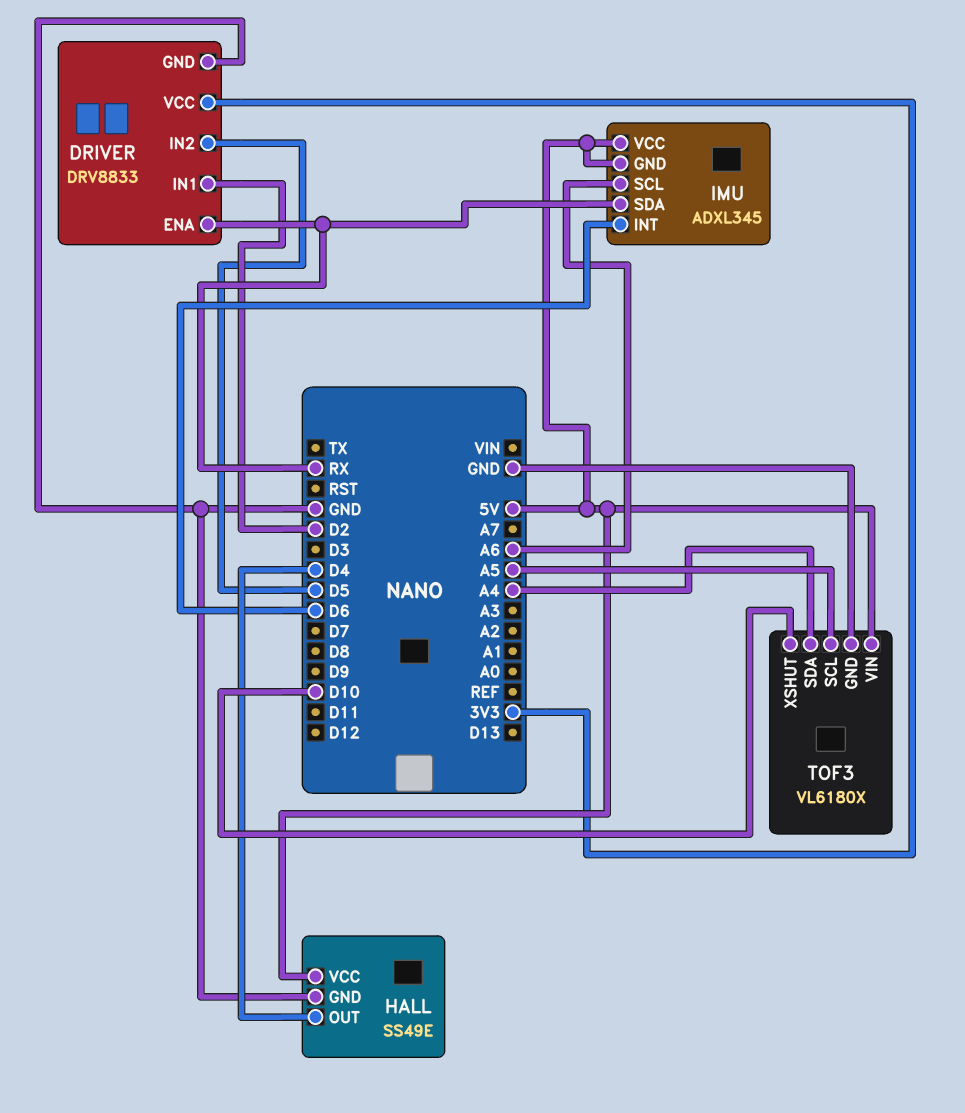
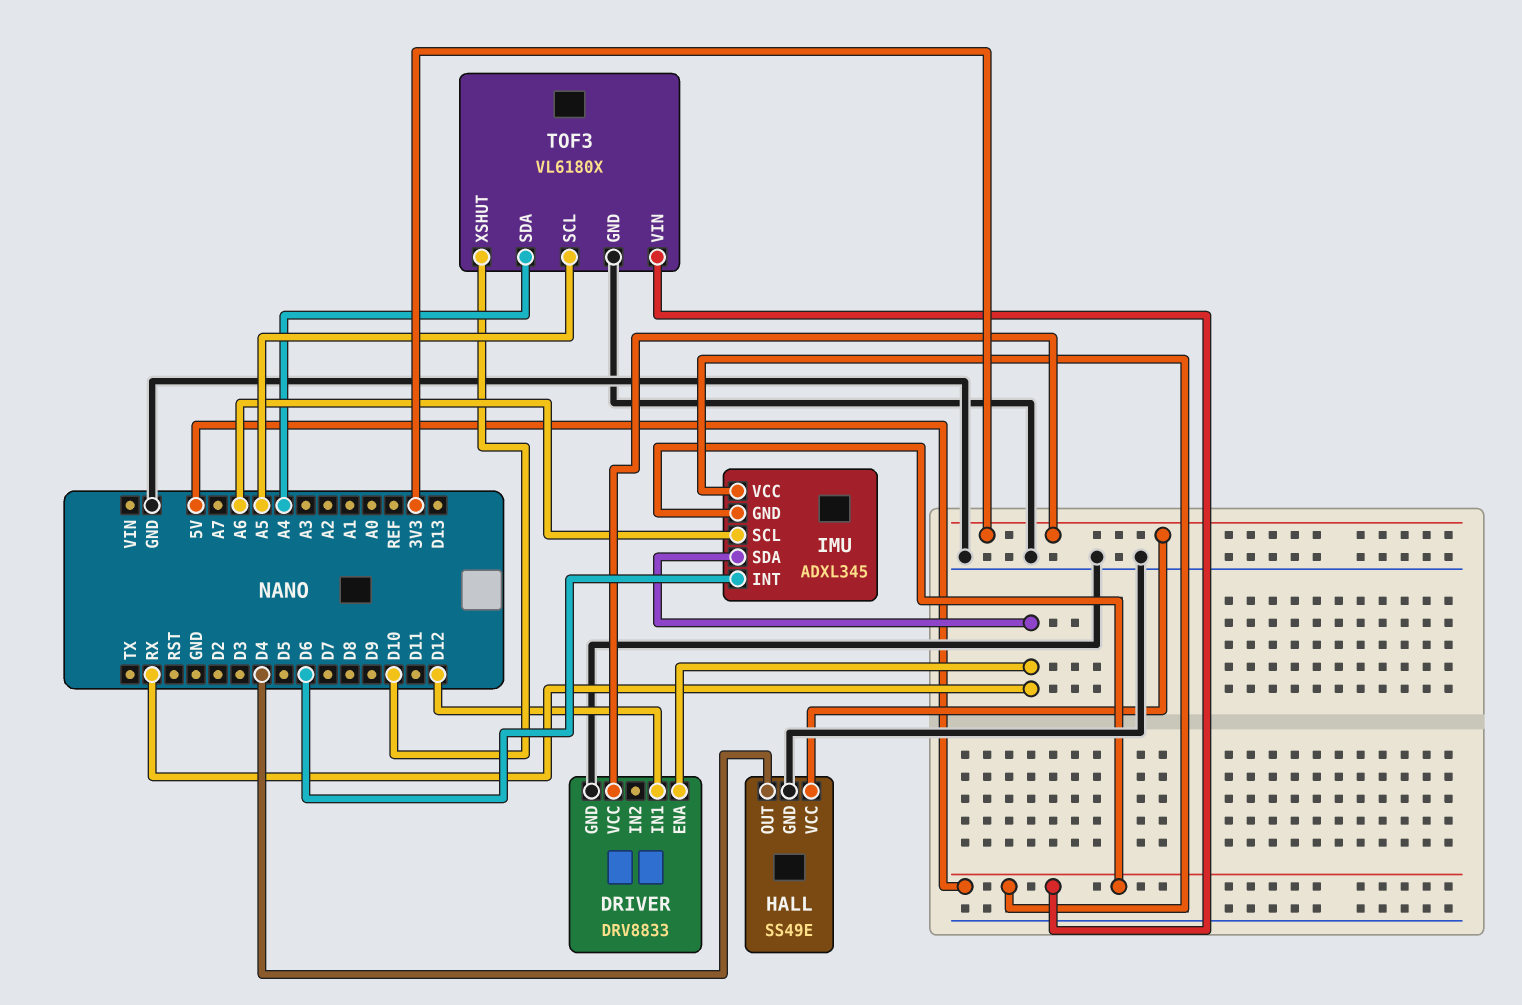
DRIVER pin IN1: D2 -> D12
DRIVER pin IN2: D5 -> none
HALL pin VCC: 5V -> 3V3

